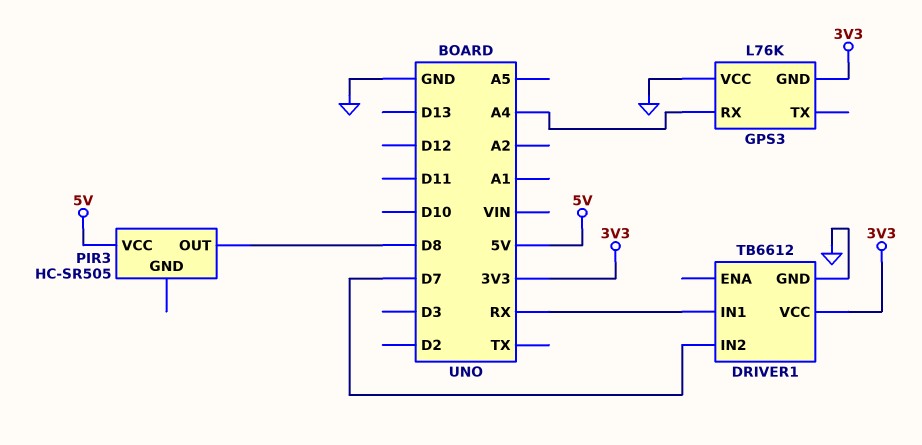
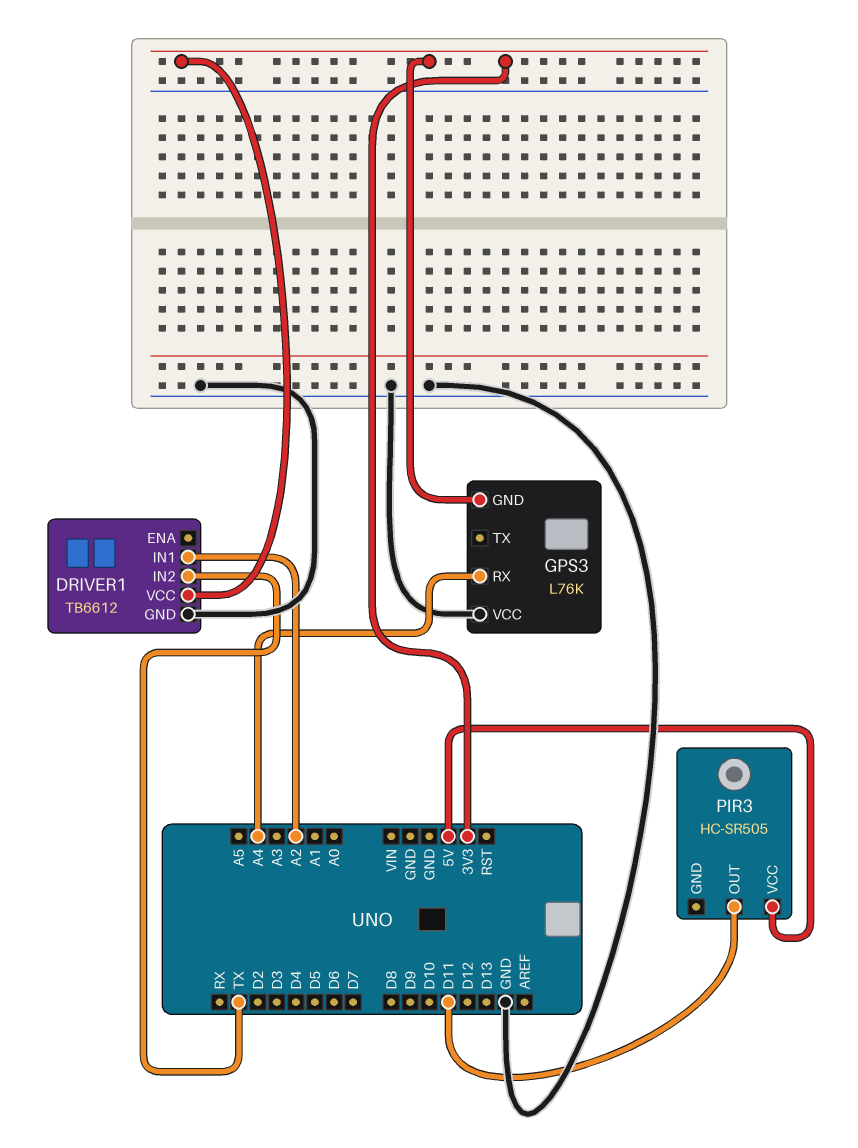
DRIVER1 pin IN1: RX -> A2
DRIVER1 pin IN2: D7 -> TX
PIR3 pin OUT: D8 -> D11

